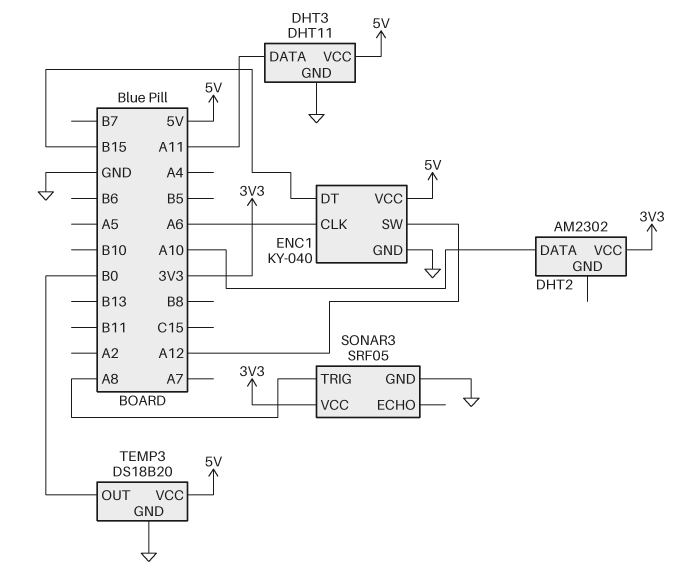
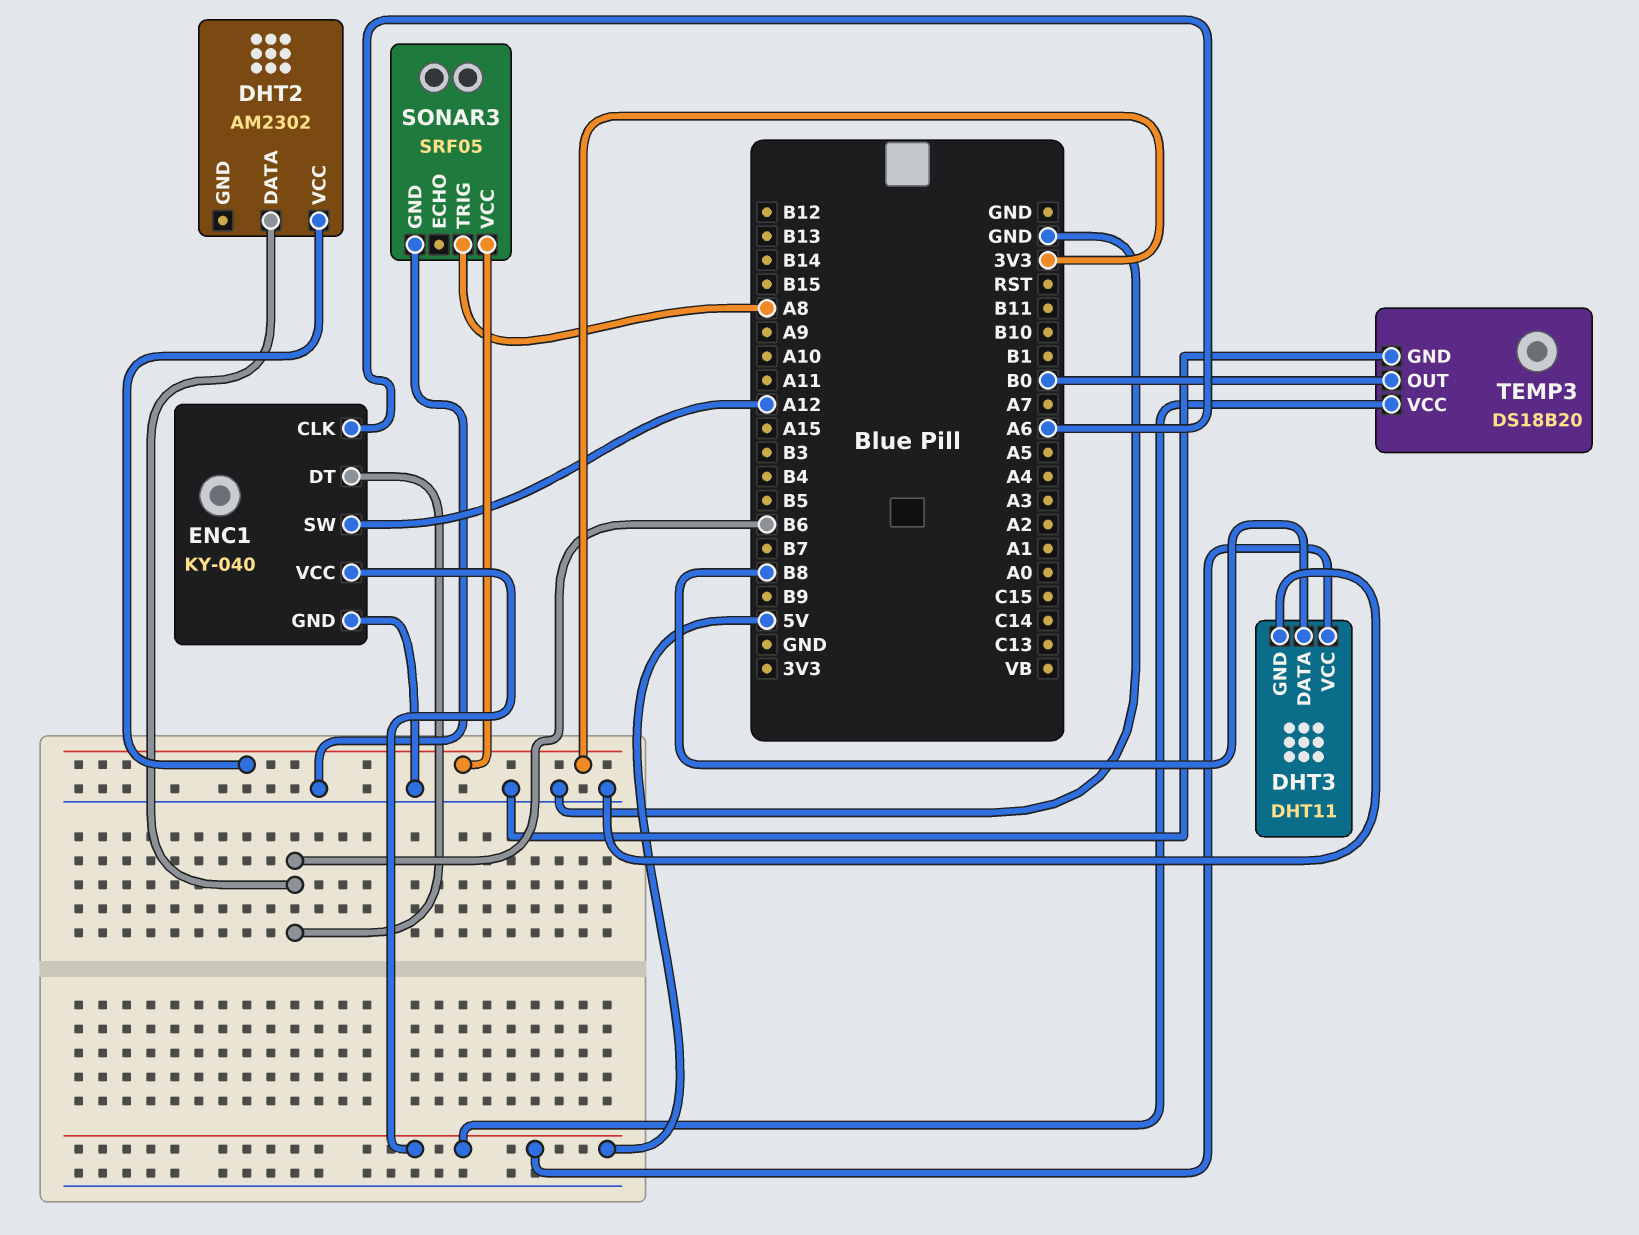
DHT2 pin DATA: A10 -> B6
DHT3 pin DATA: A11 -> B8
ENC1 pin DT: B15 -> B6

